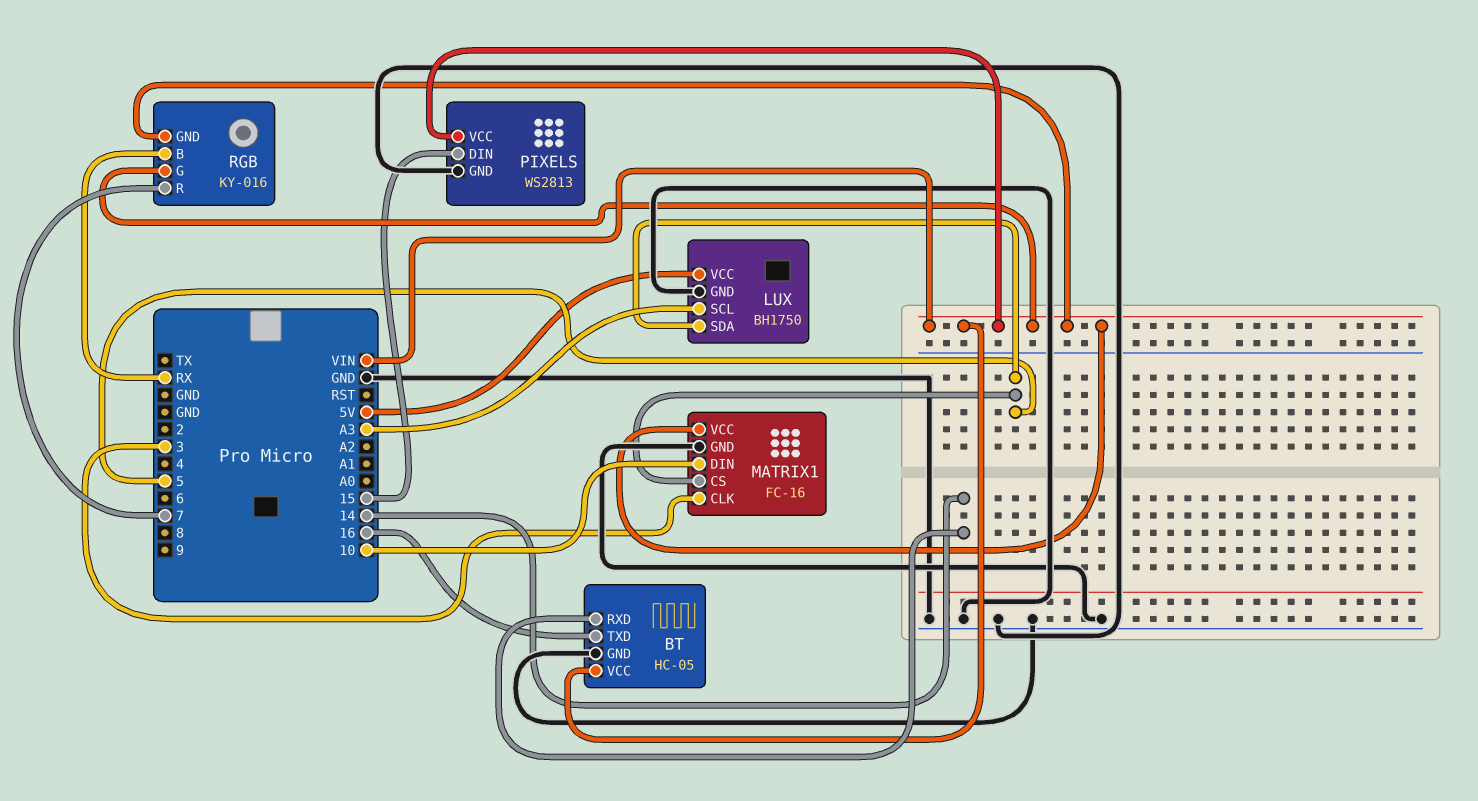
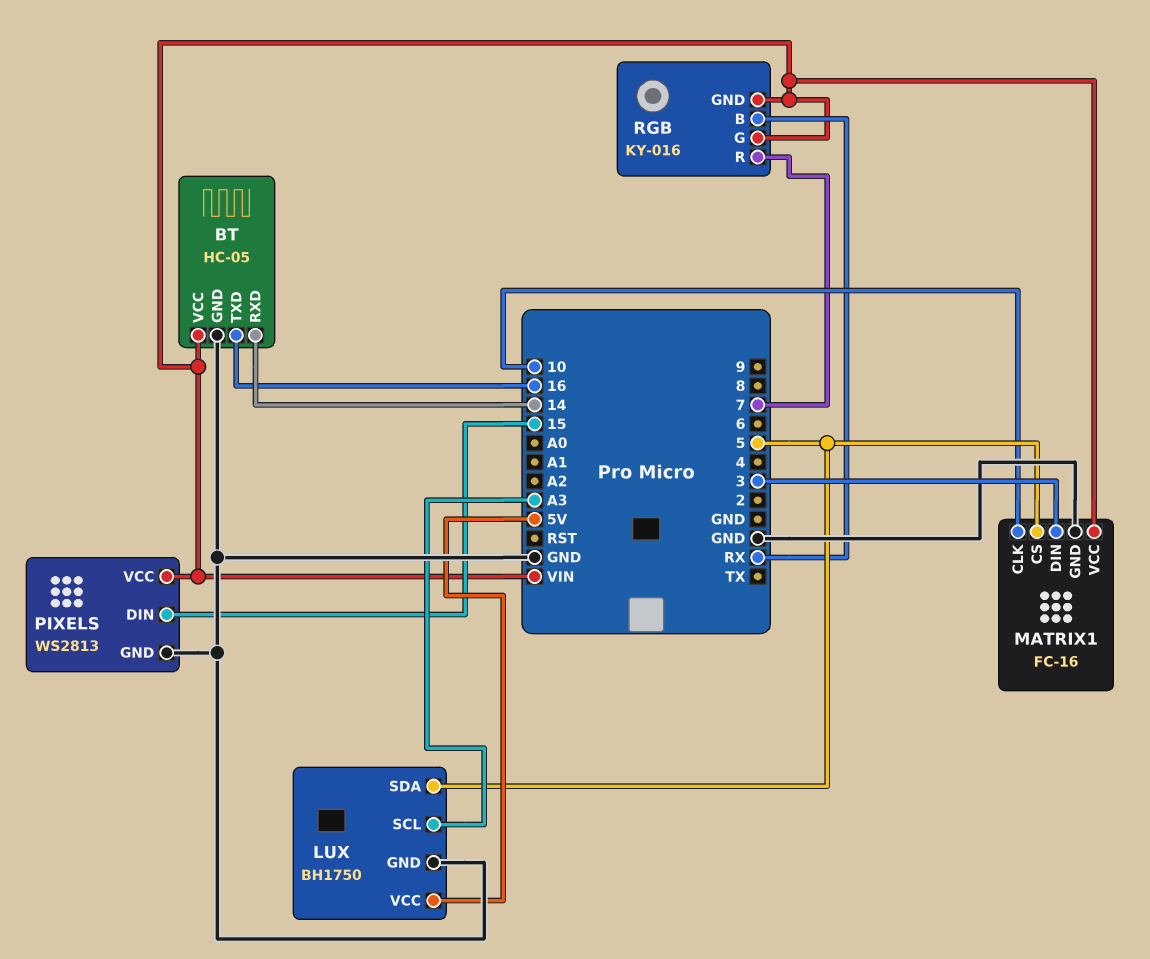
MATRIX1 pin CLK: 3 -> 10
MATRIX1 pin DIN: 10 -> 3

